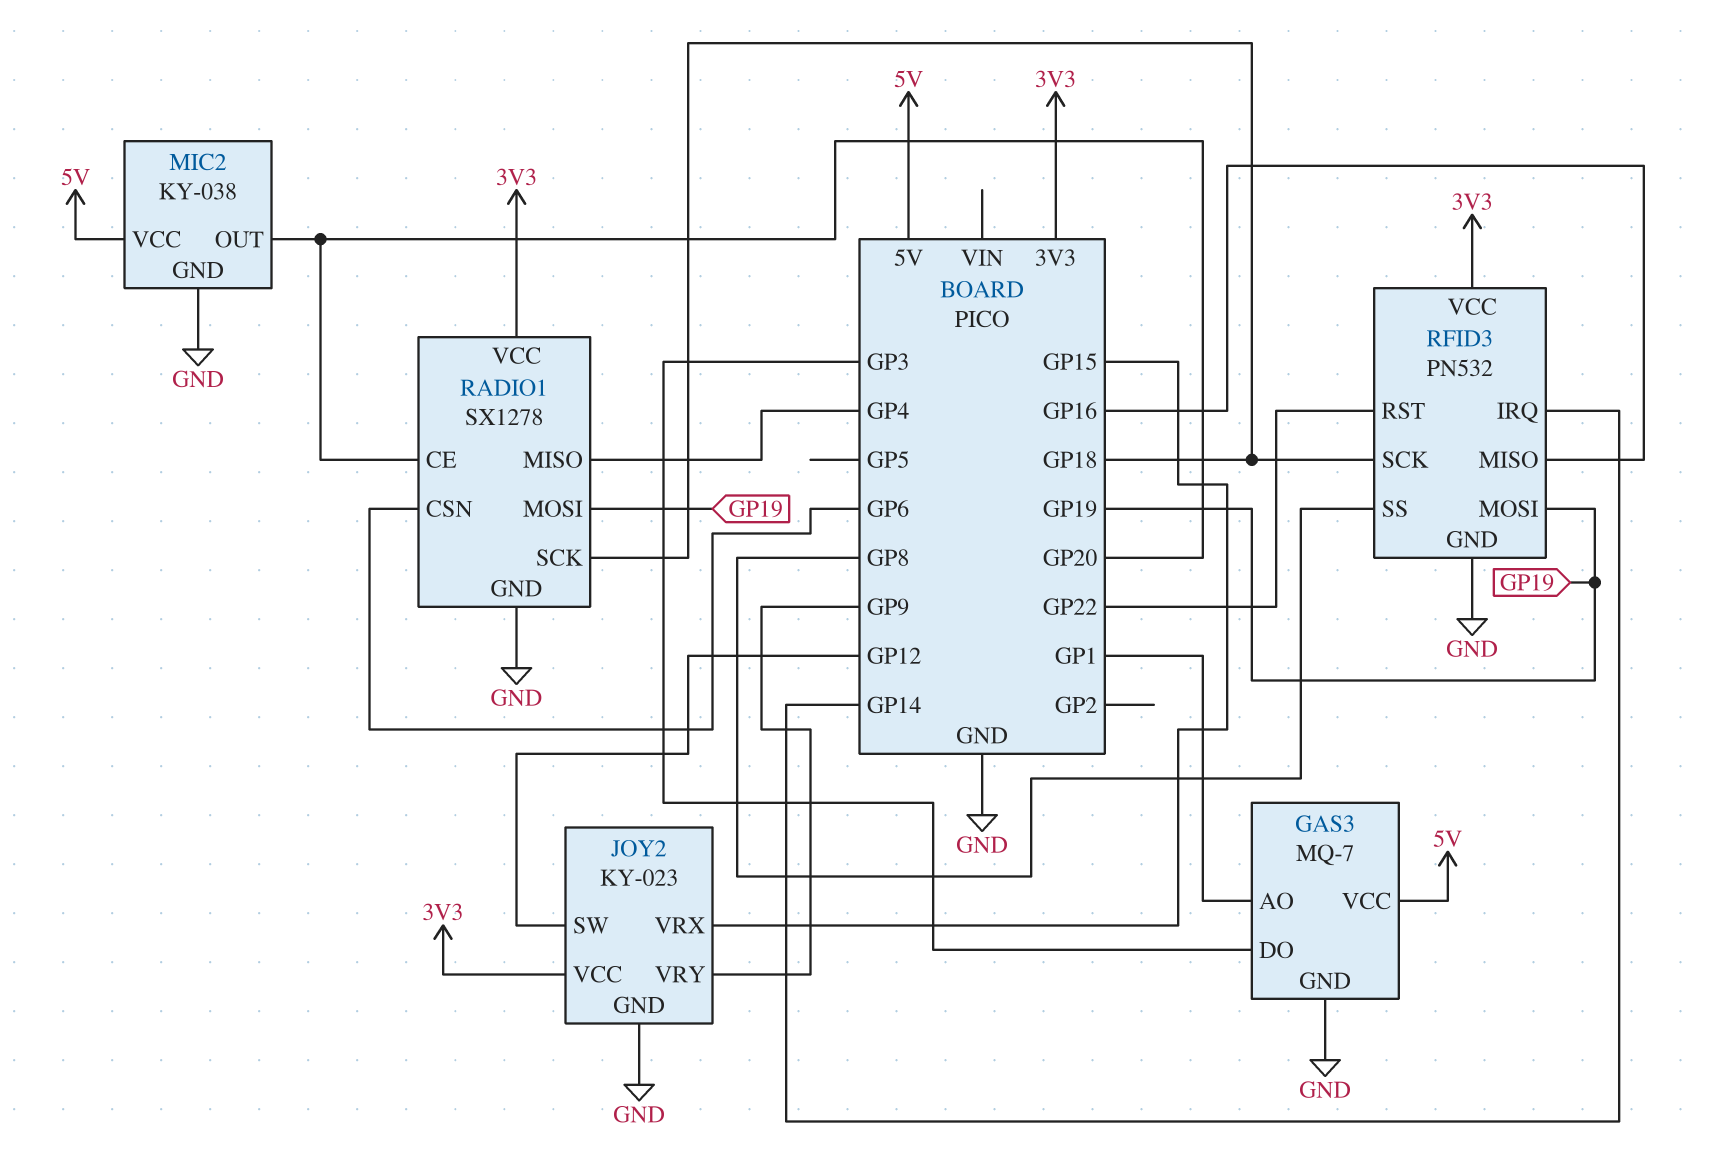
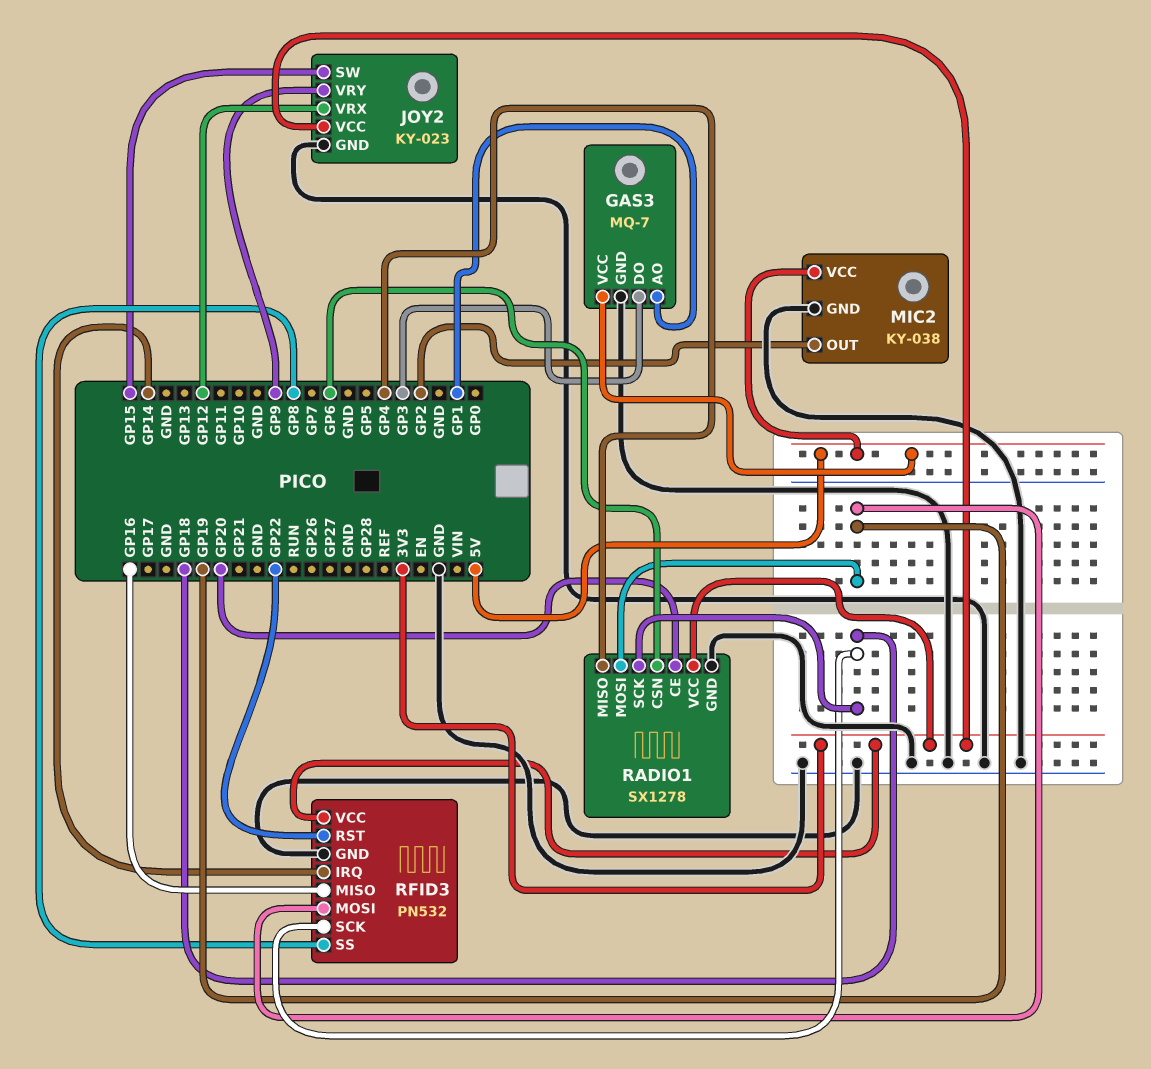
JOY2 pin SW: GP12 -> GP15
JOY2 pin VRX: GP15 -> GP12
MIC2 pin OUT: GP20 -> GP2

